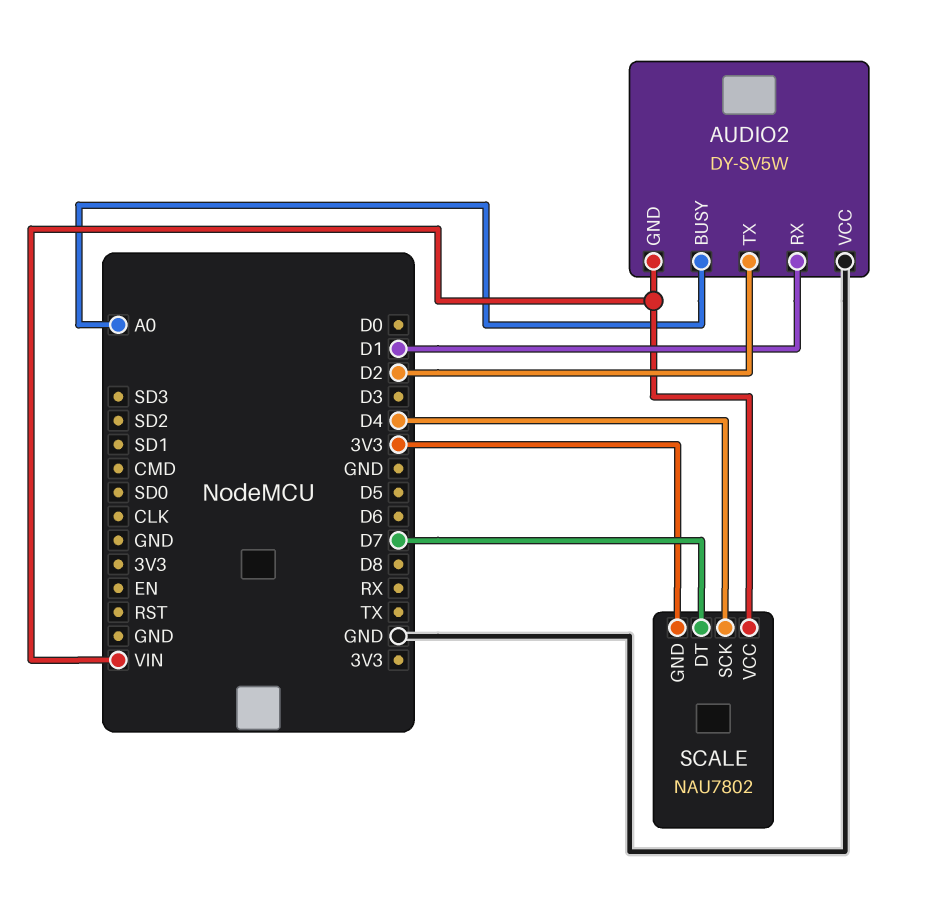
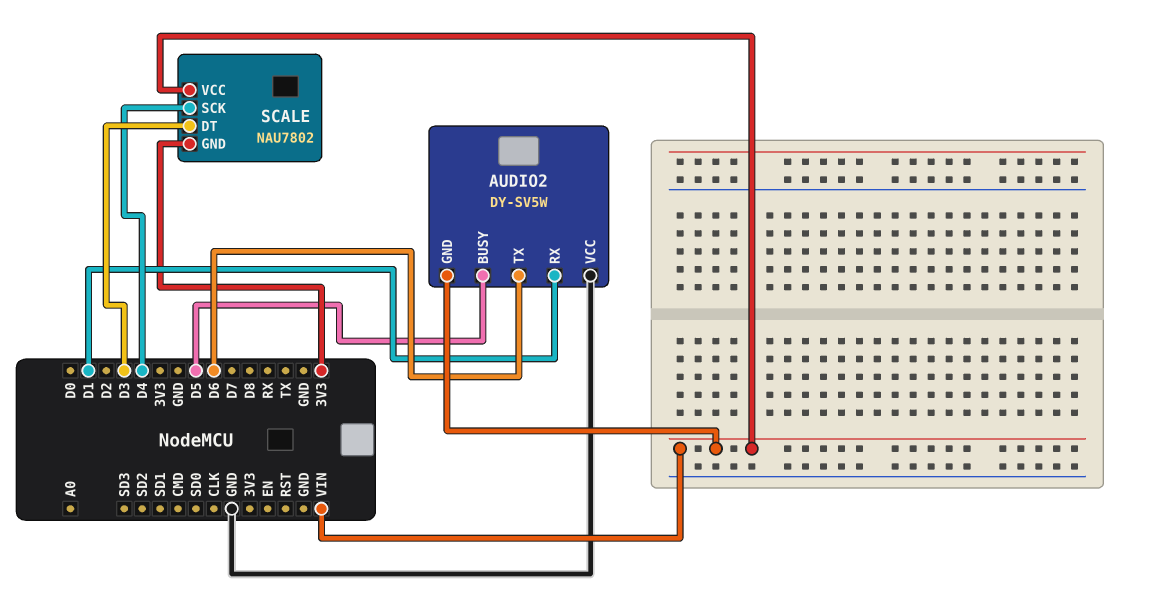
AUDIO2 pin BUSY: A0 -> D5
AUDIO2 pin TX: D2 -> D6
SCALE pin DT: D7 -> D3

